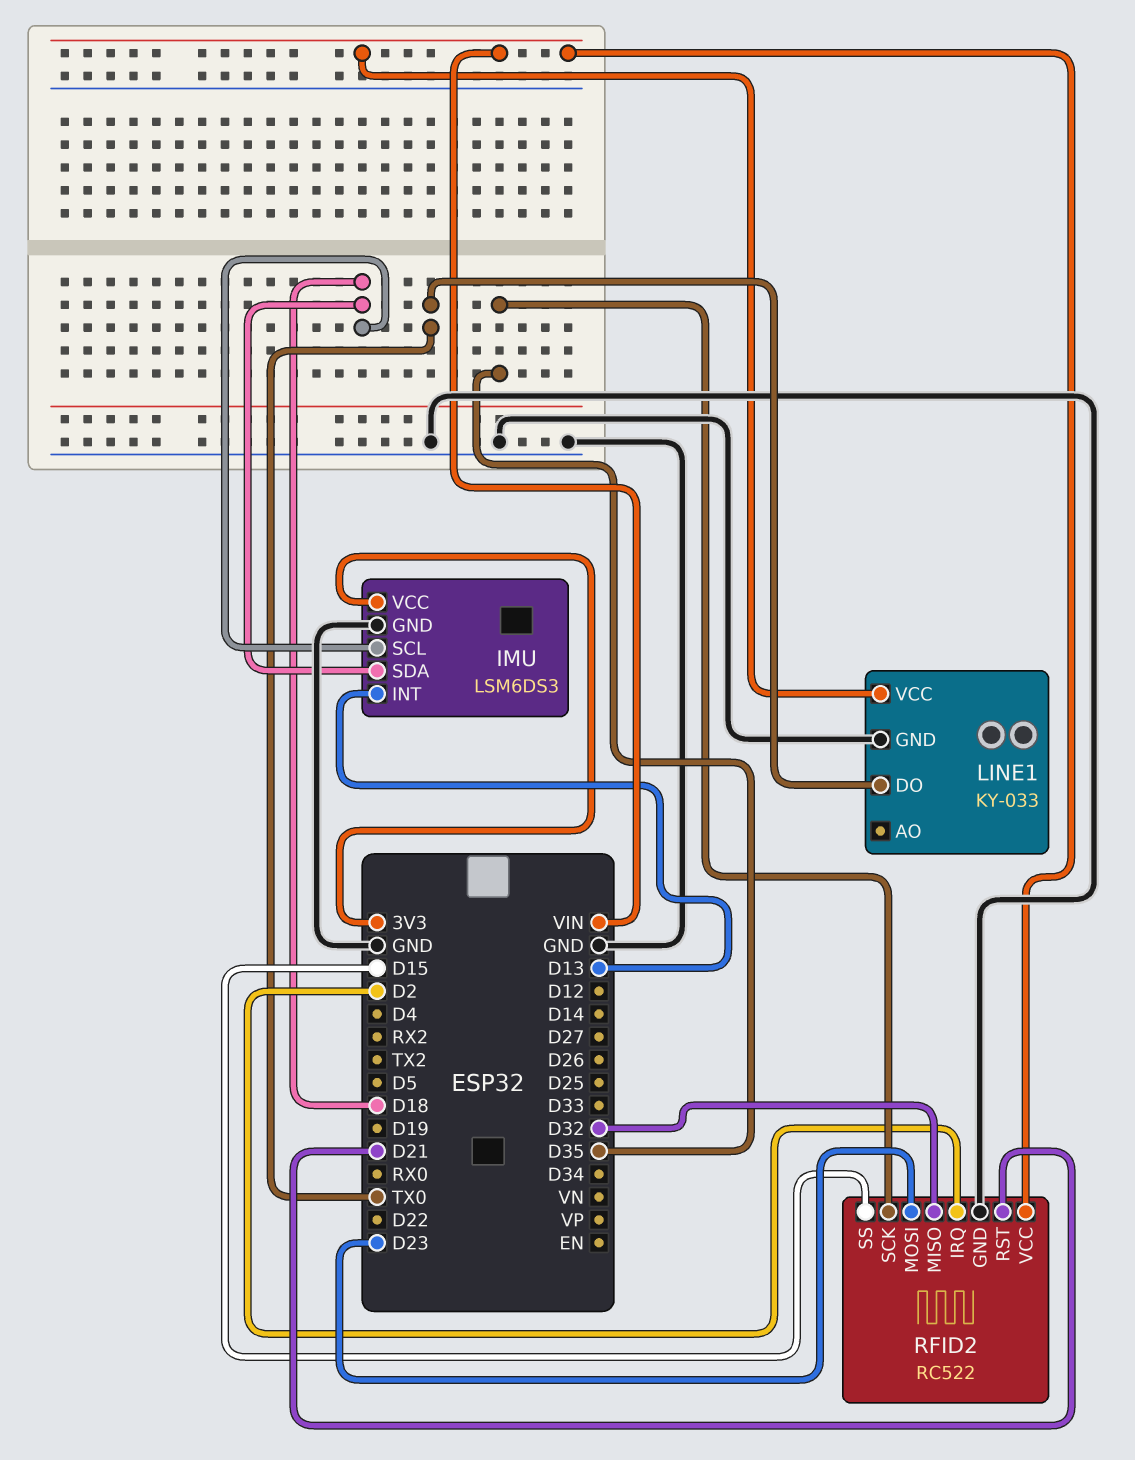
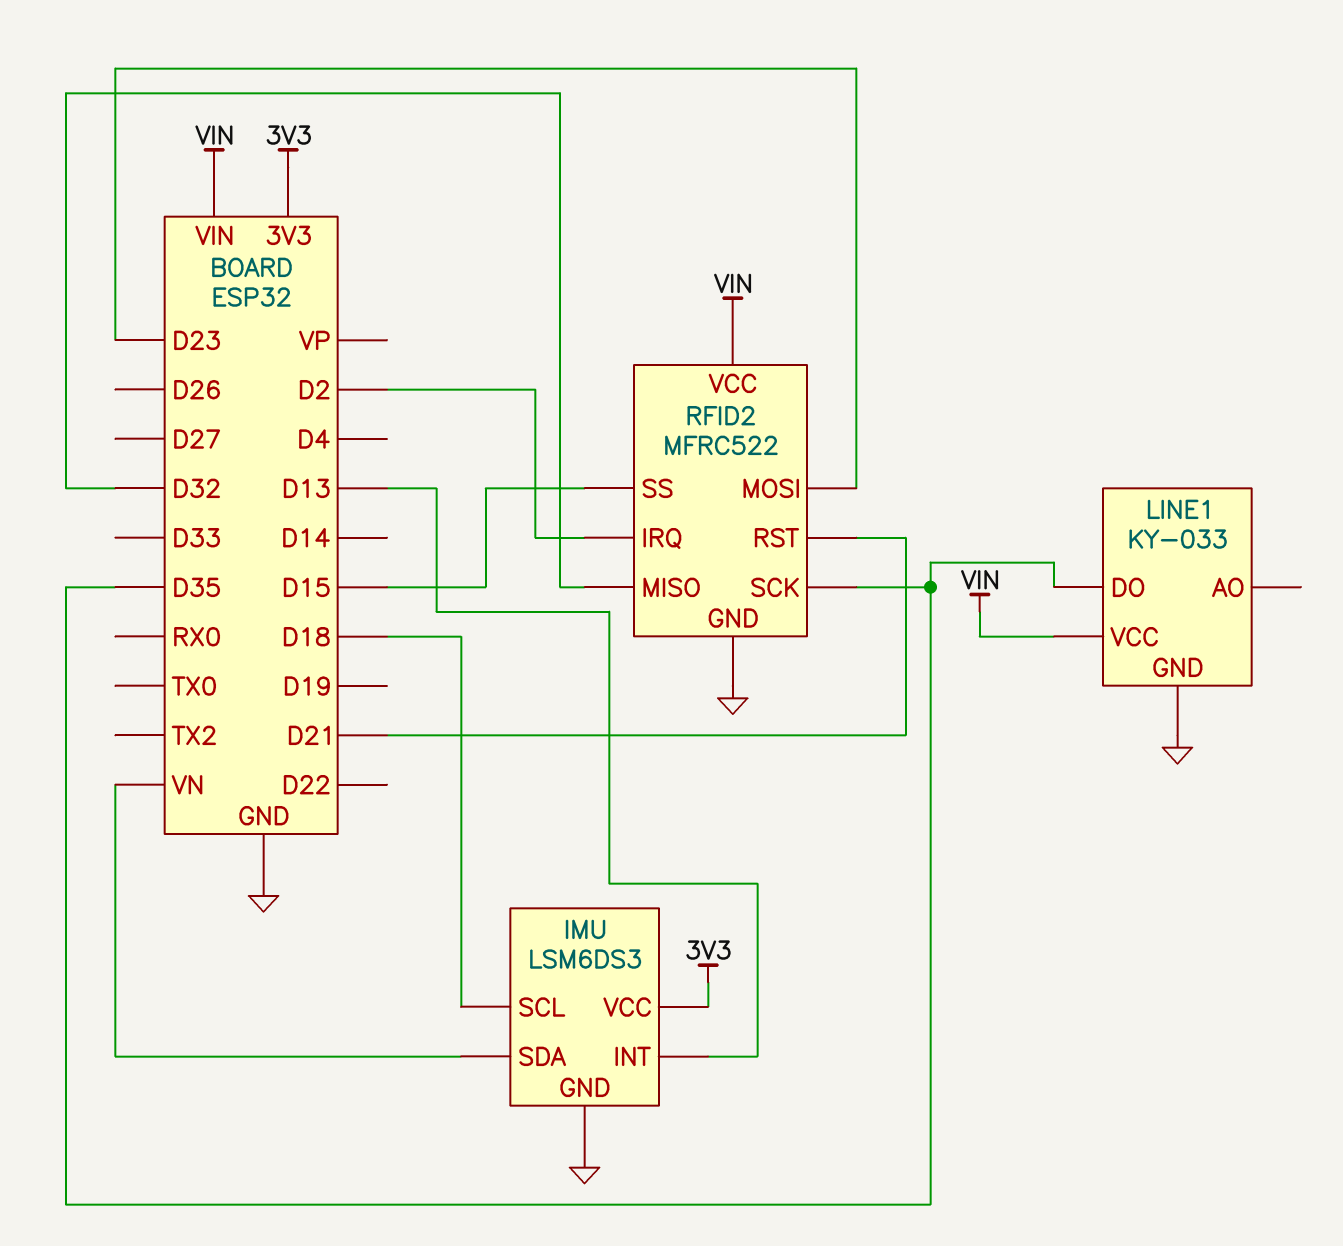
IMU pin SDA: D18 -> VN
LINE1 pin DO: TX0 -> D35
RFID2: RC522 -> MFRC522

